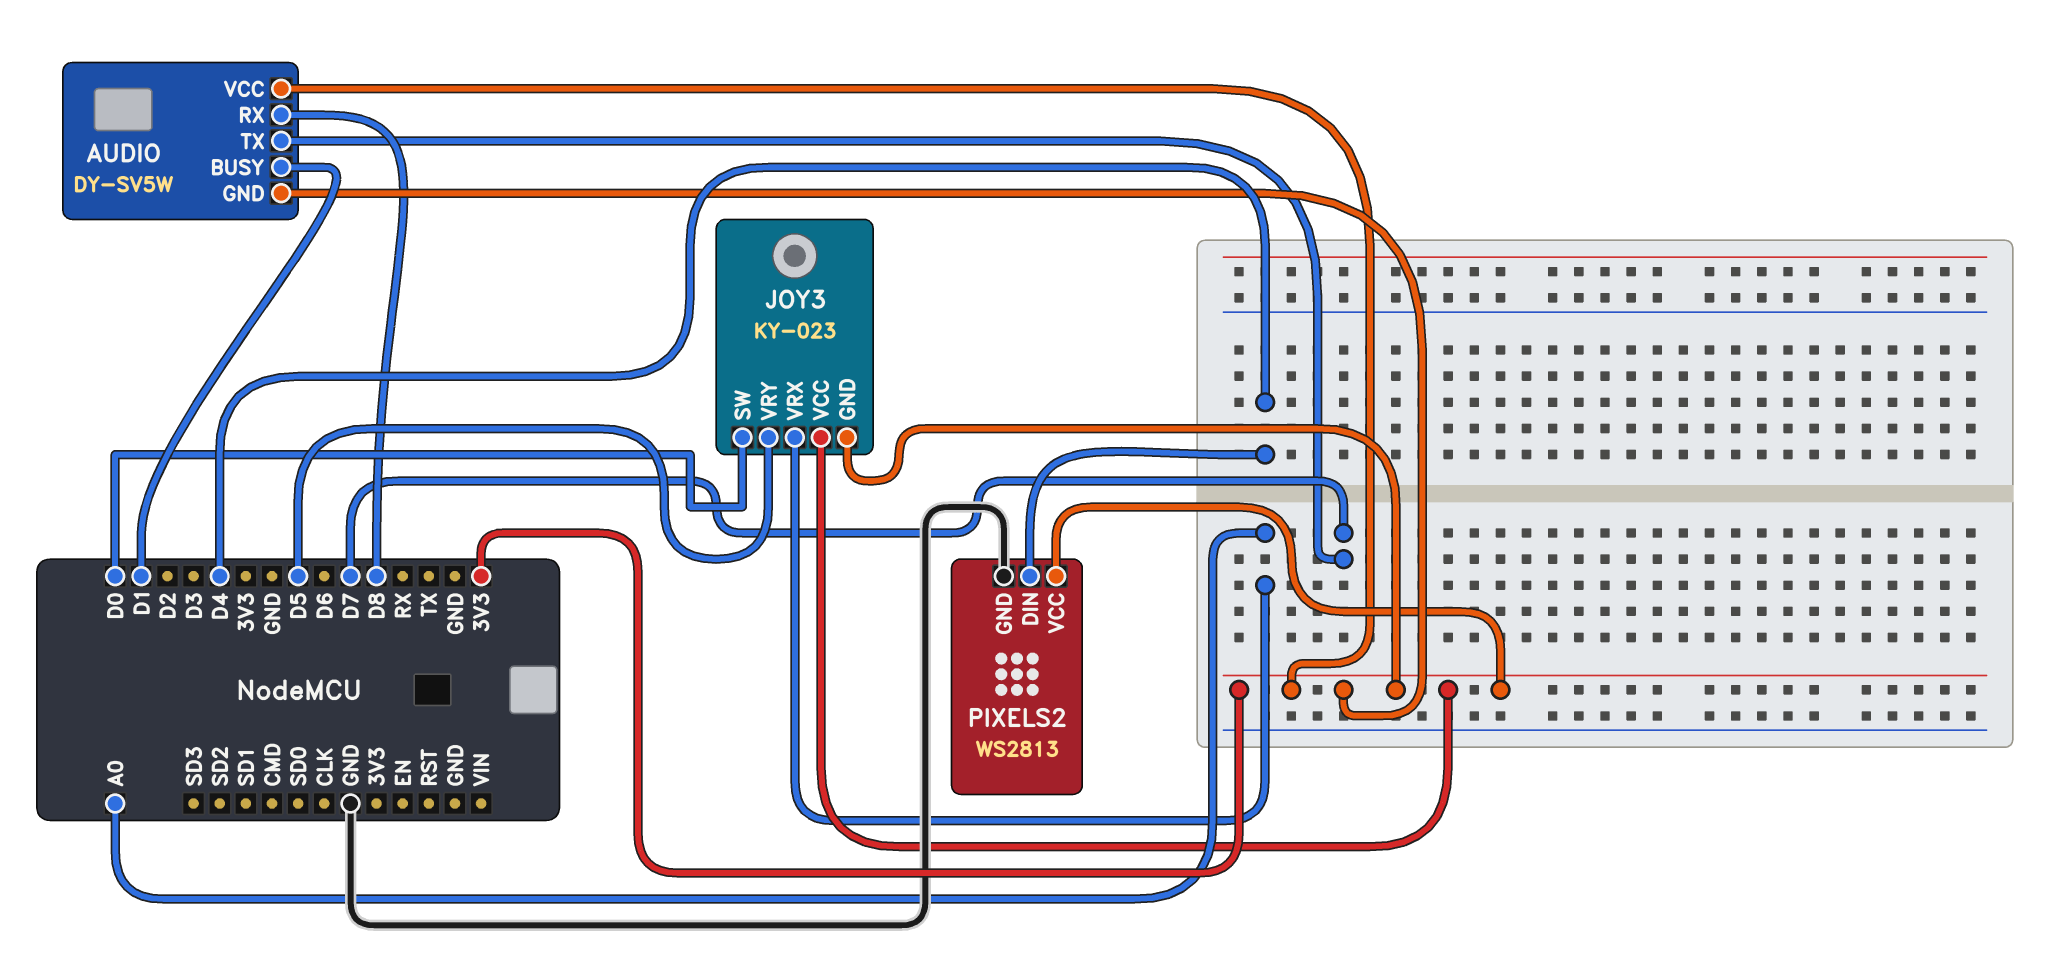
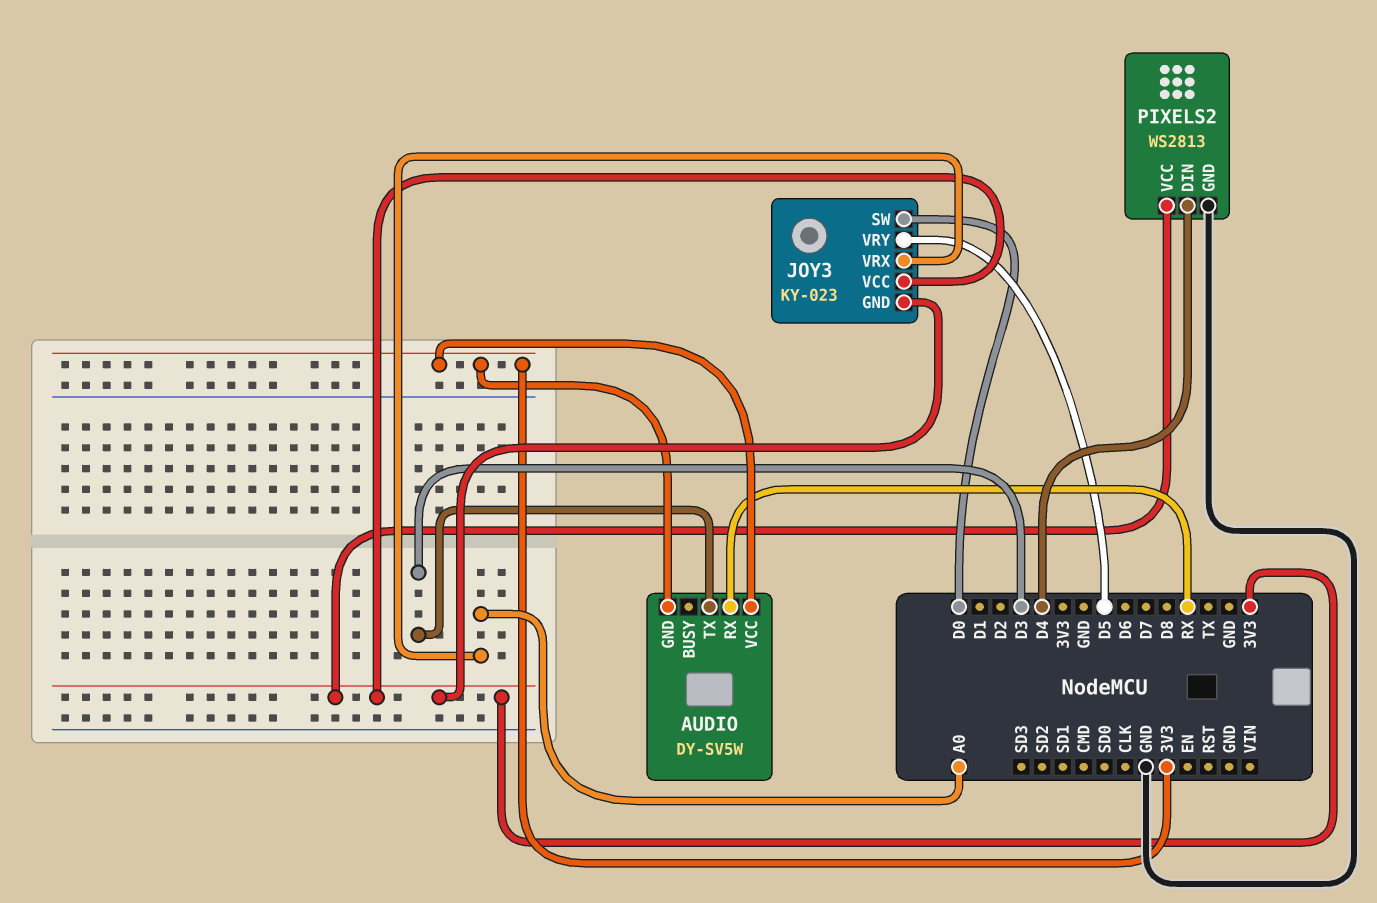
AUDIO pin BUSY: D1 -> none
AUDIO pin RX: D8 -> RX
AUDIO pin TX: D7 -> D3

